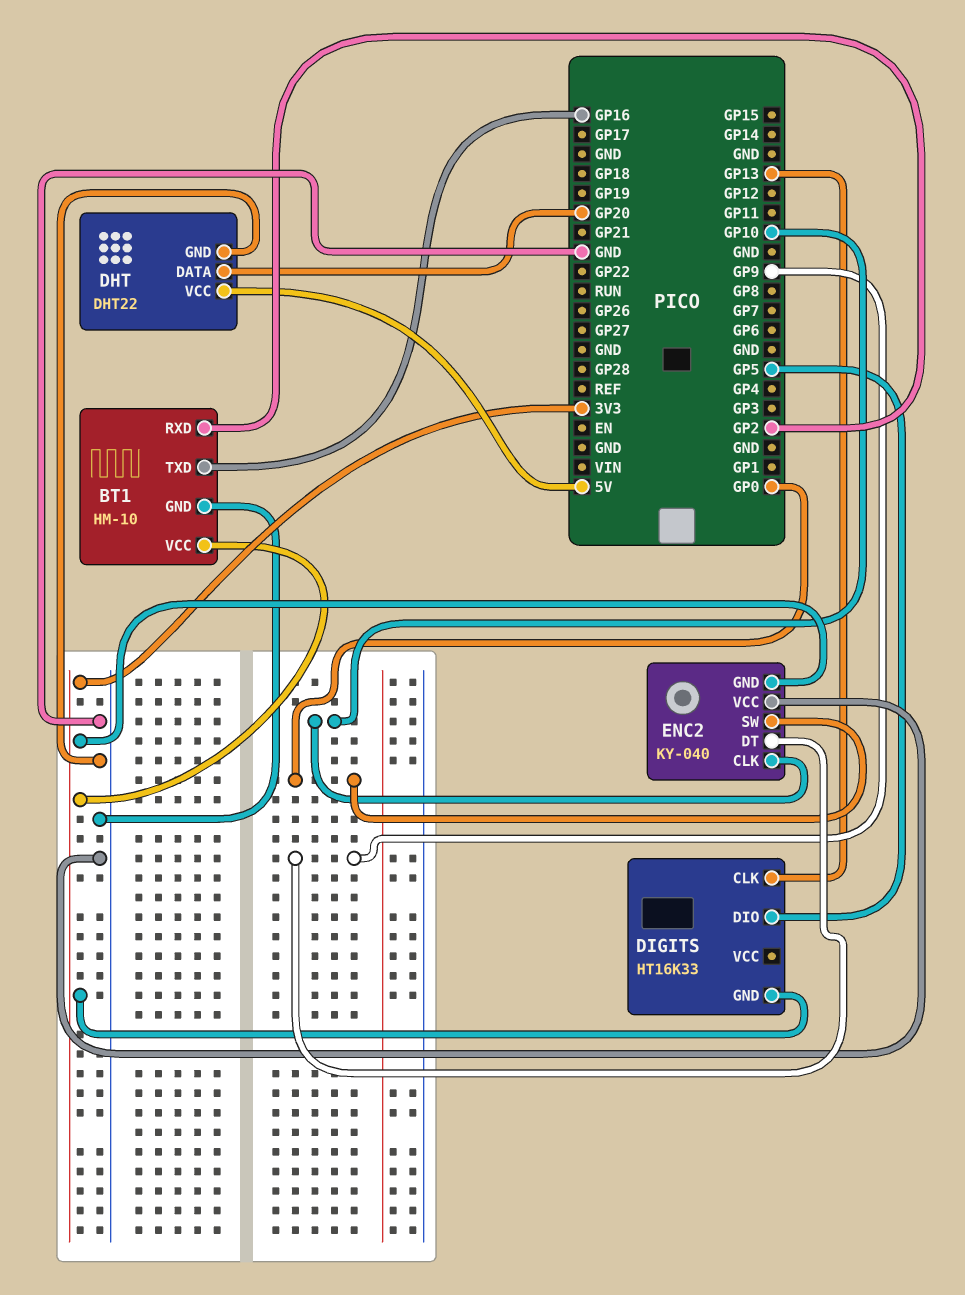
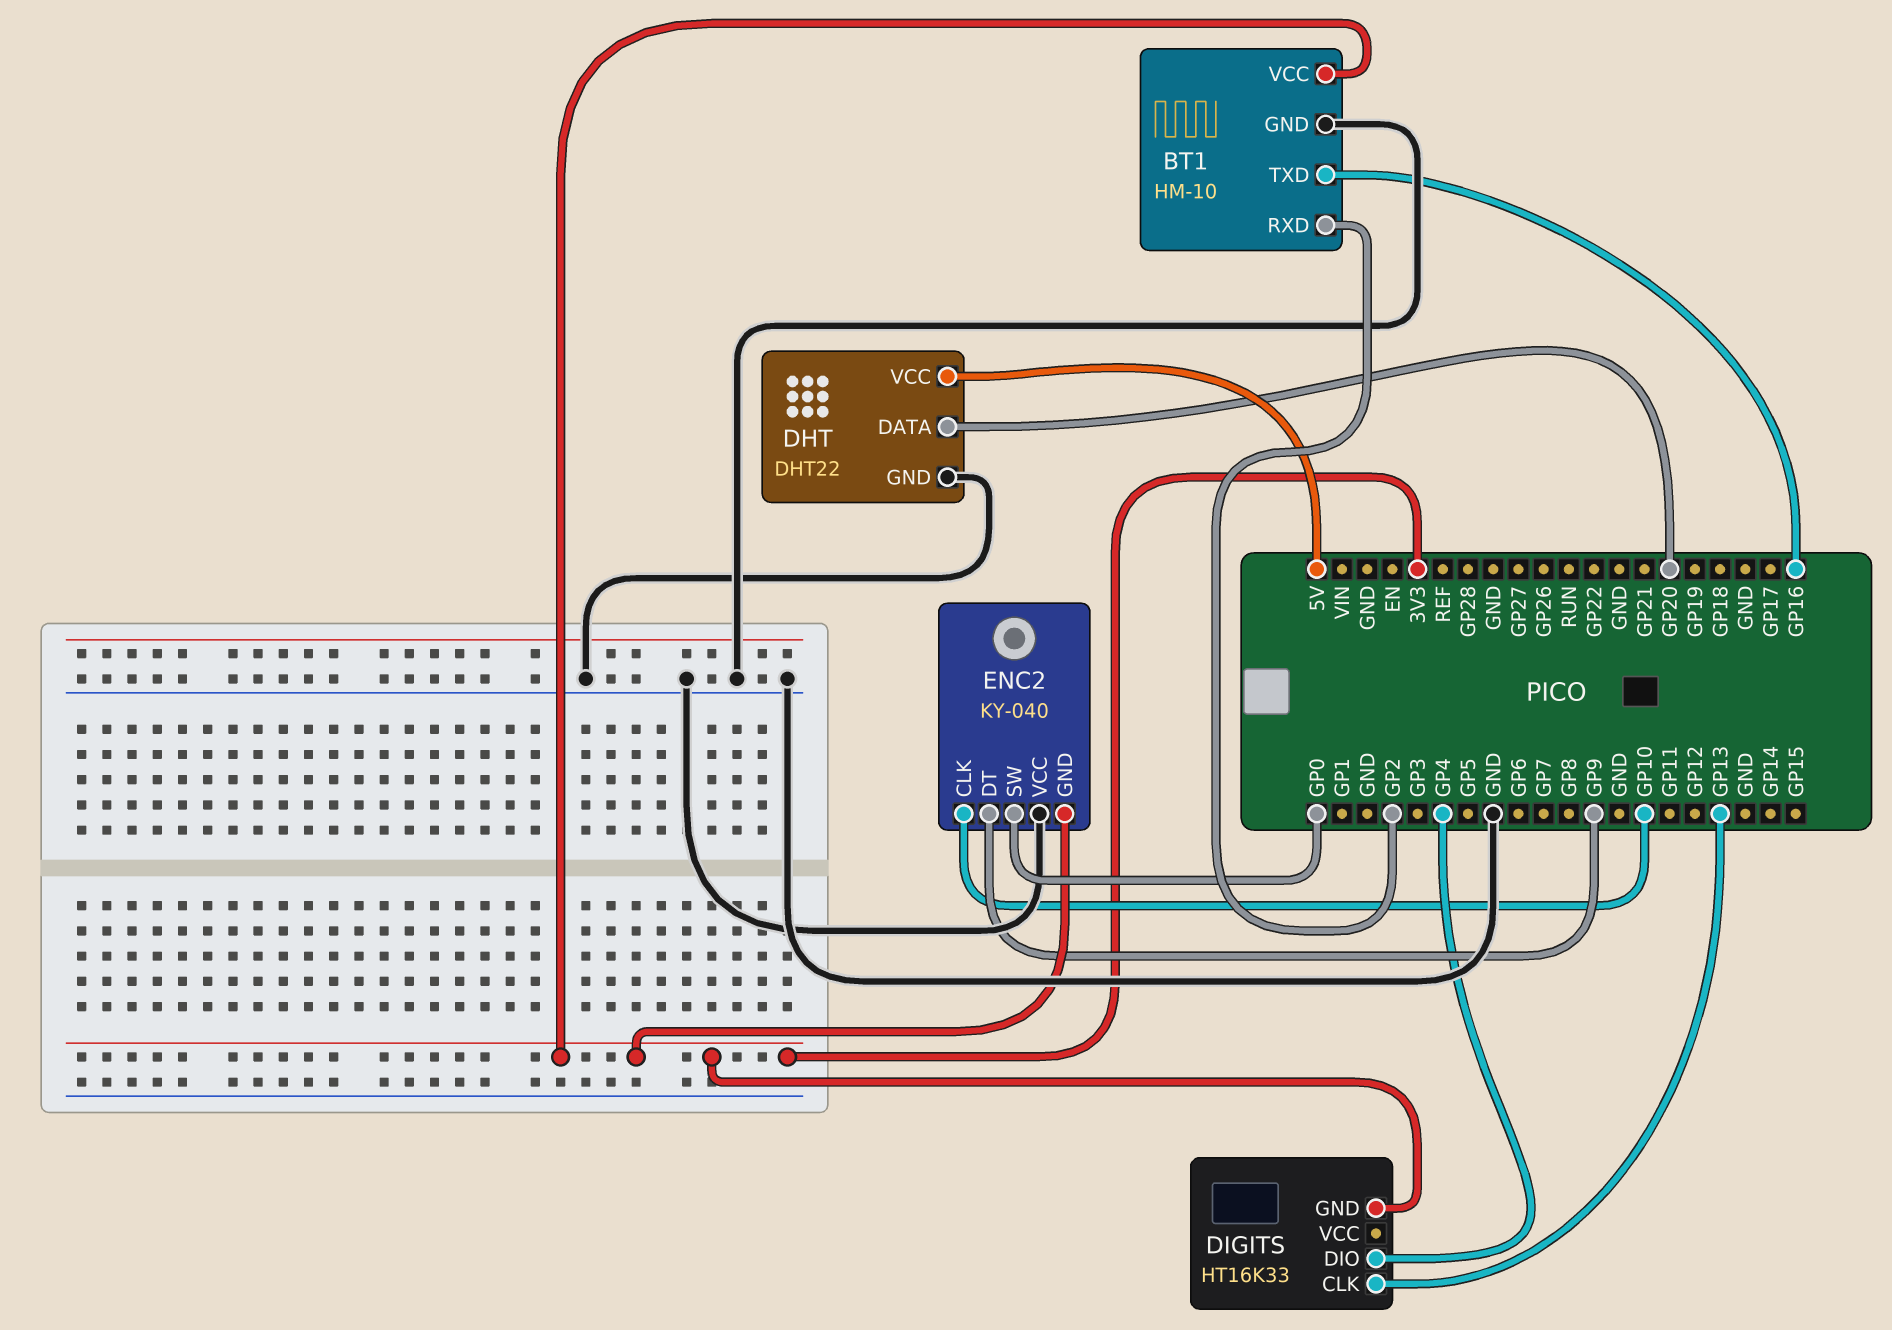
DIGITS pin DIO: GP5 -> GP4

